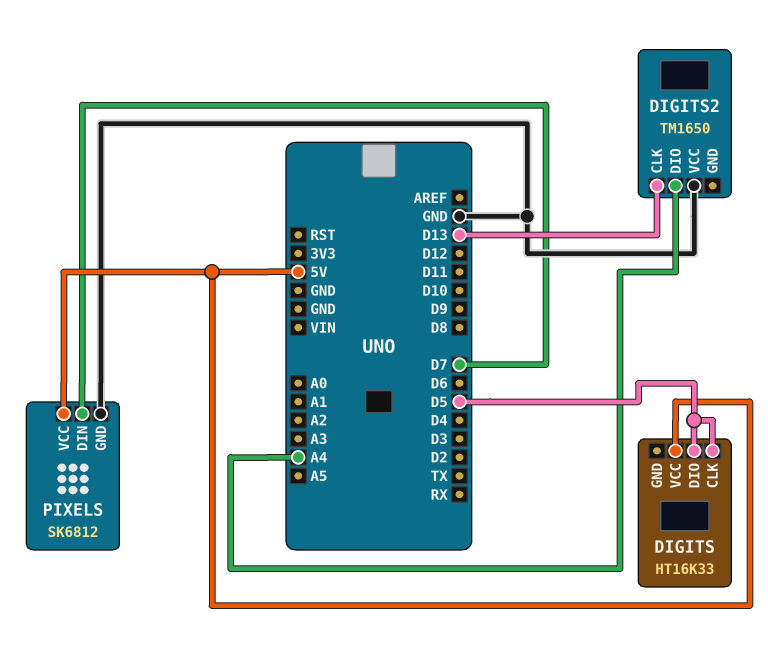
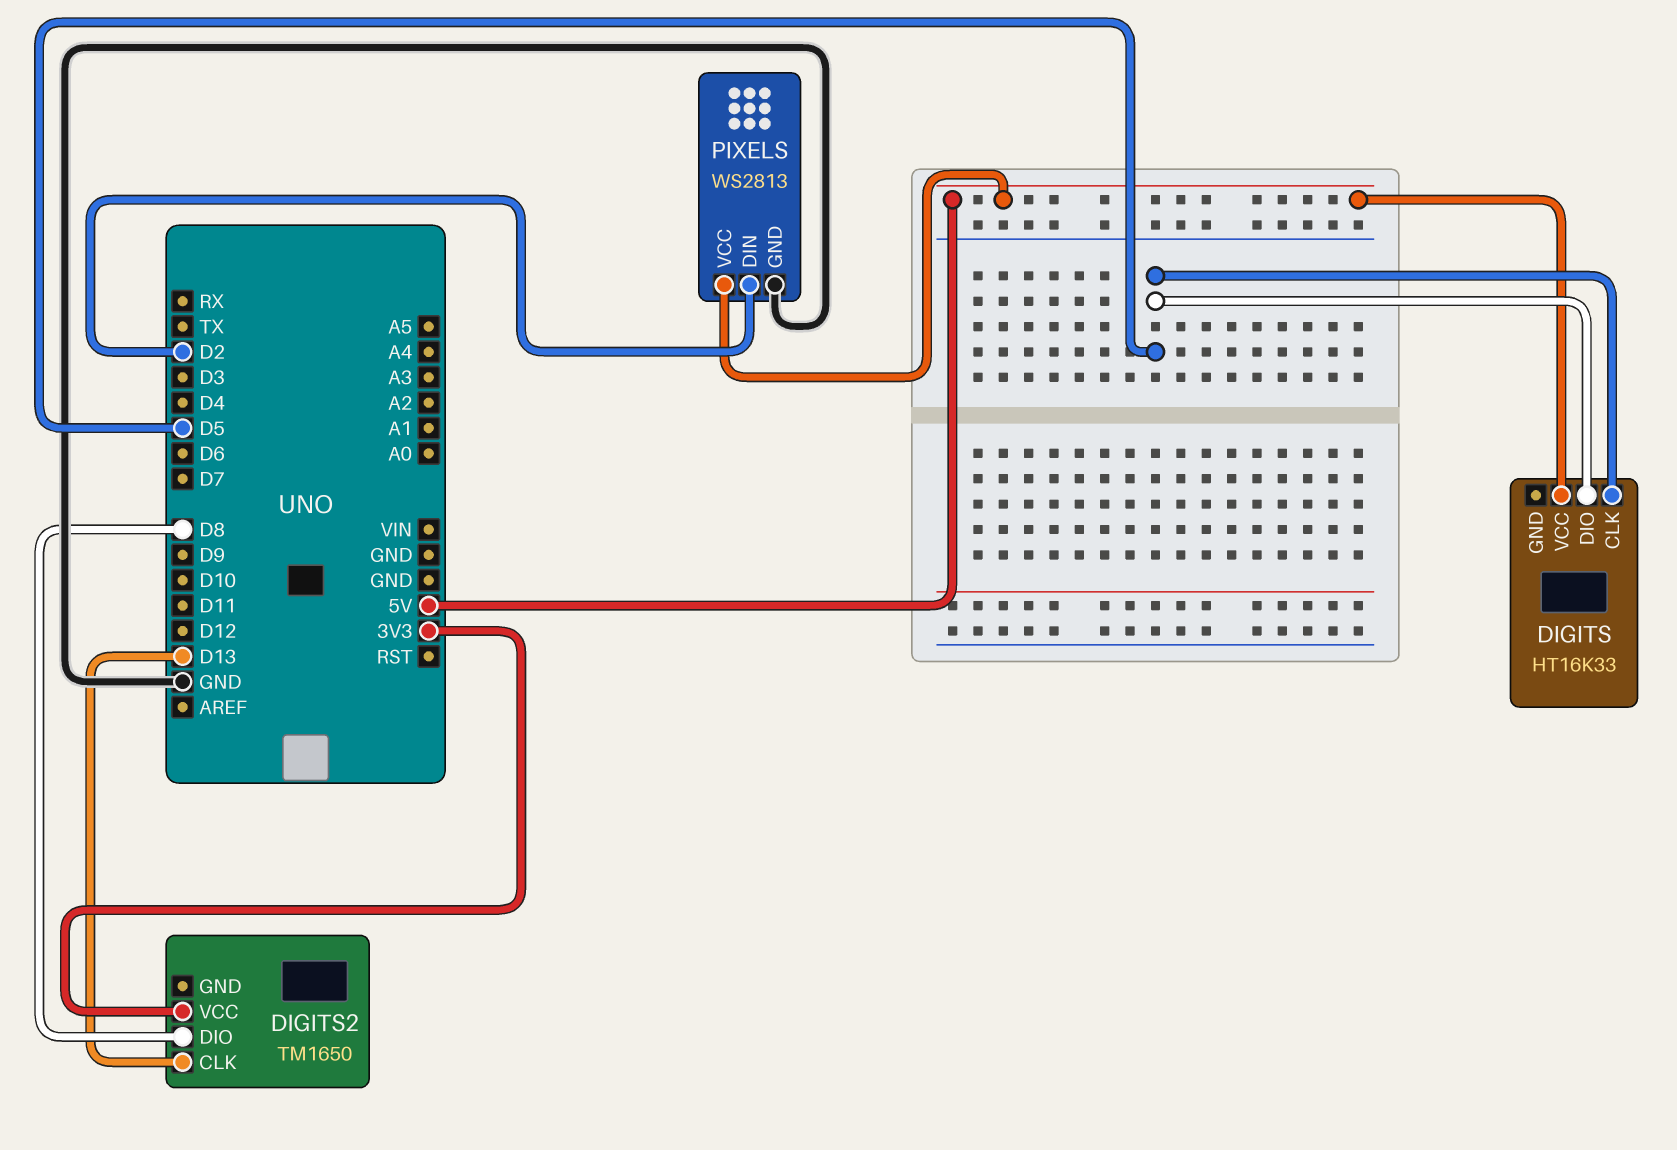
DIGITS2 pin DIO: A4 -> D8
DIGITS2 pin VCC: GND -> 3V3
PIXELS: SK6812 -> WS2813
PIXELS pin DIN: D7 -> D2

